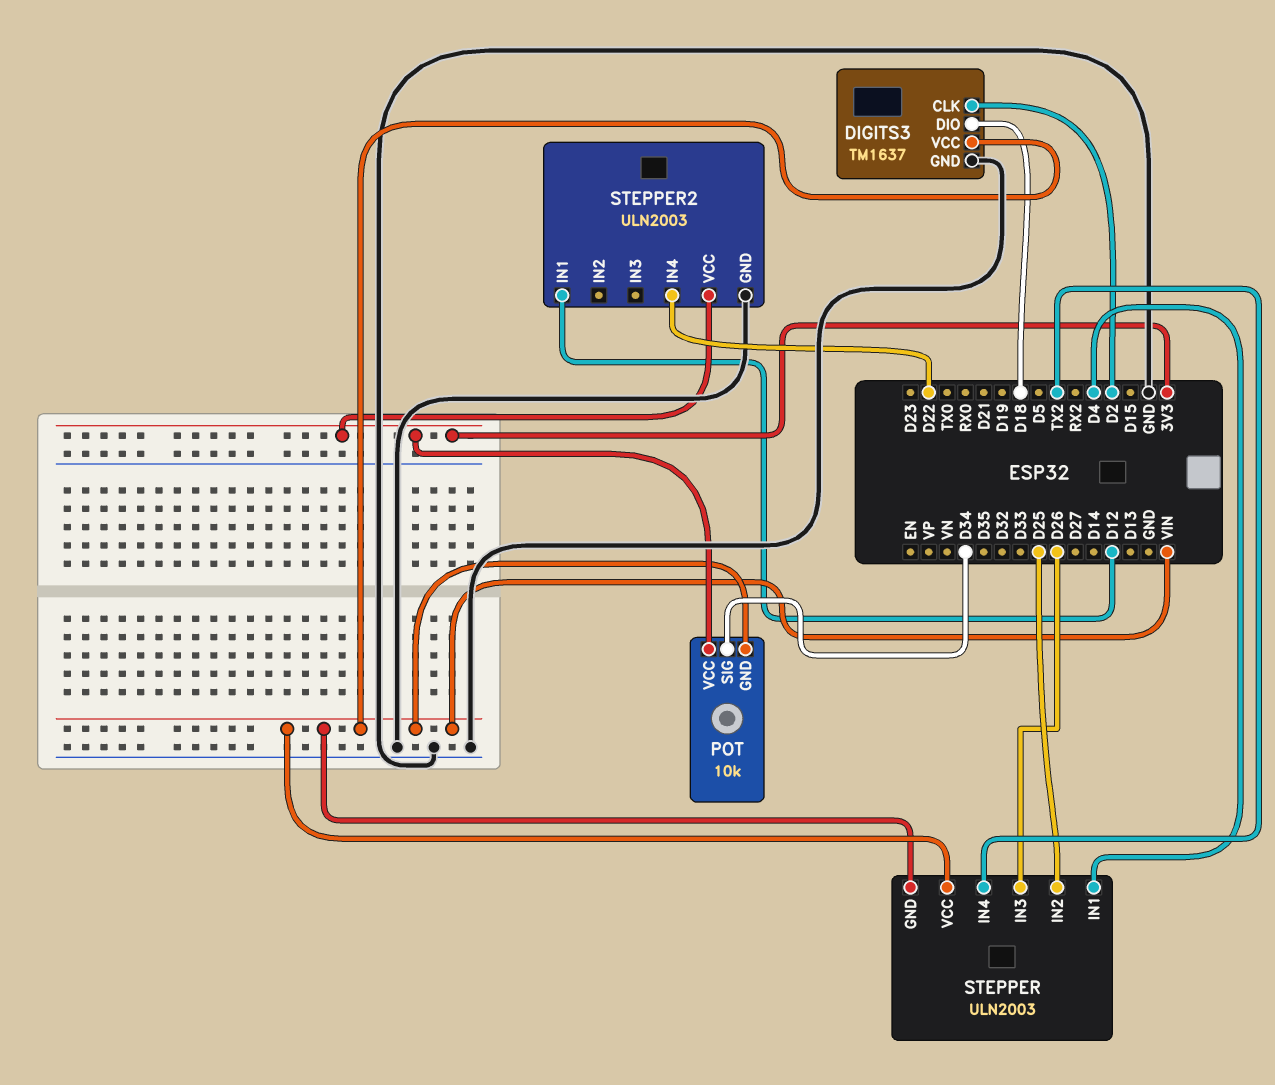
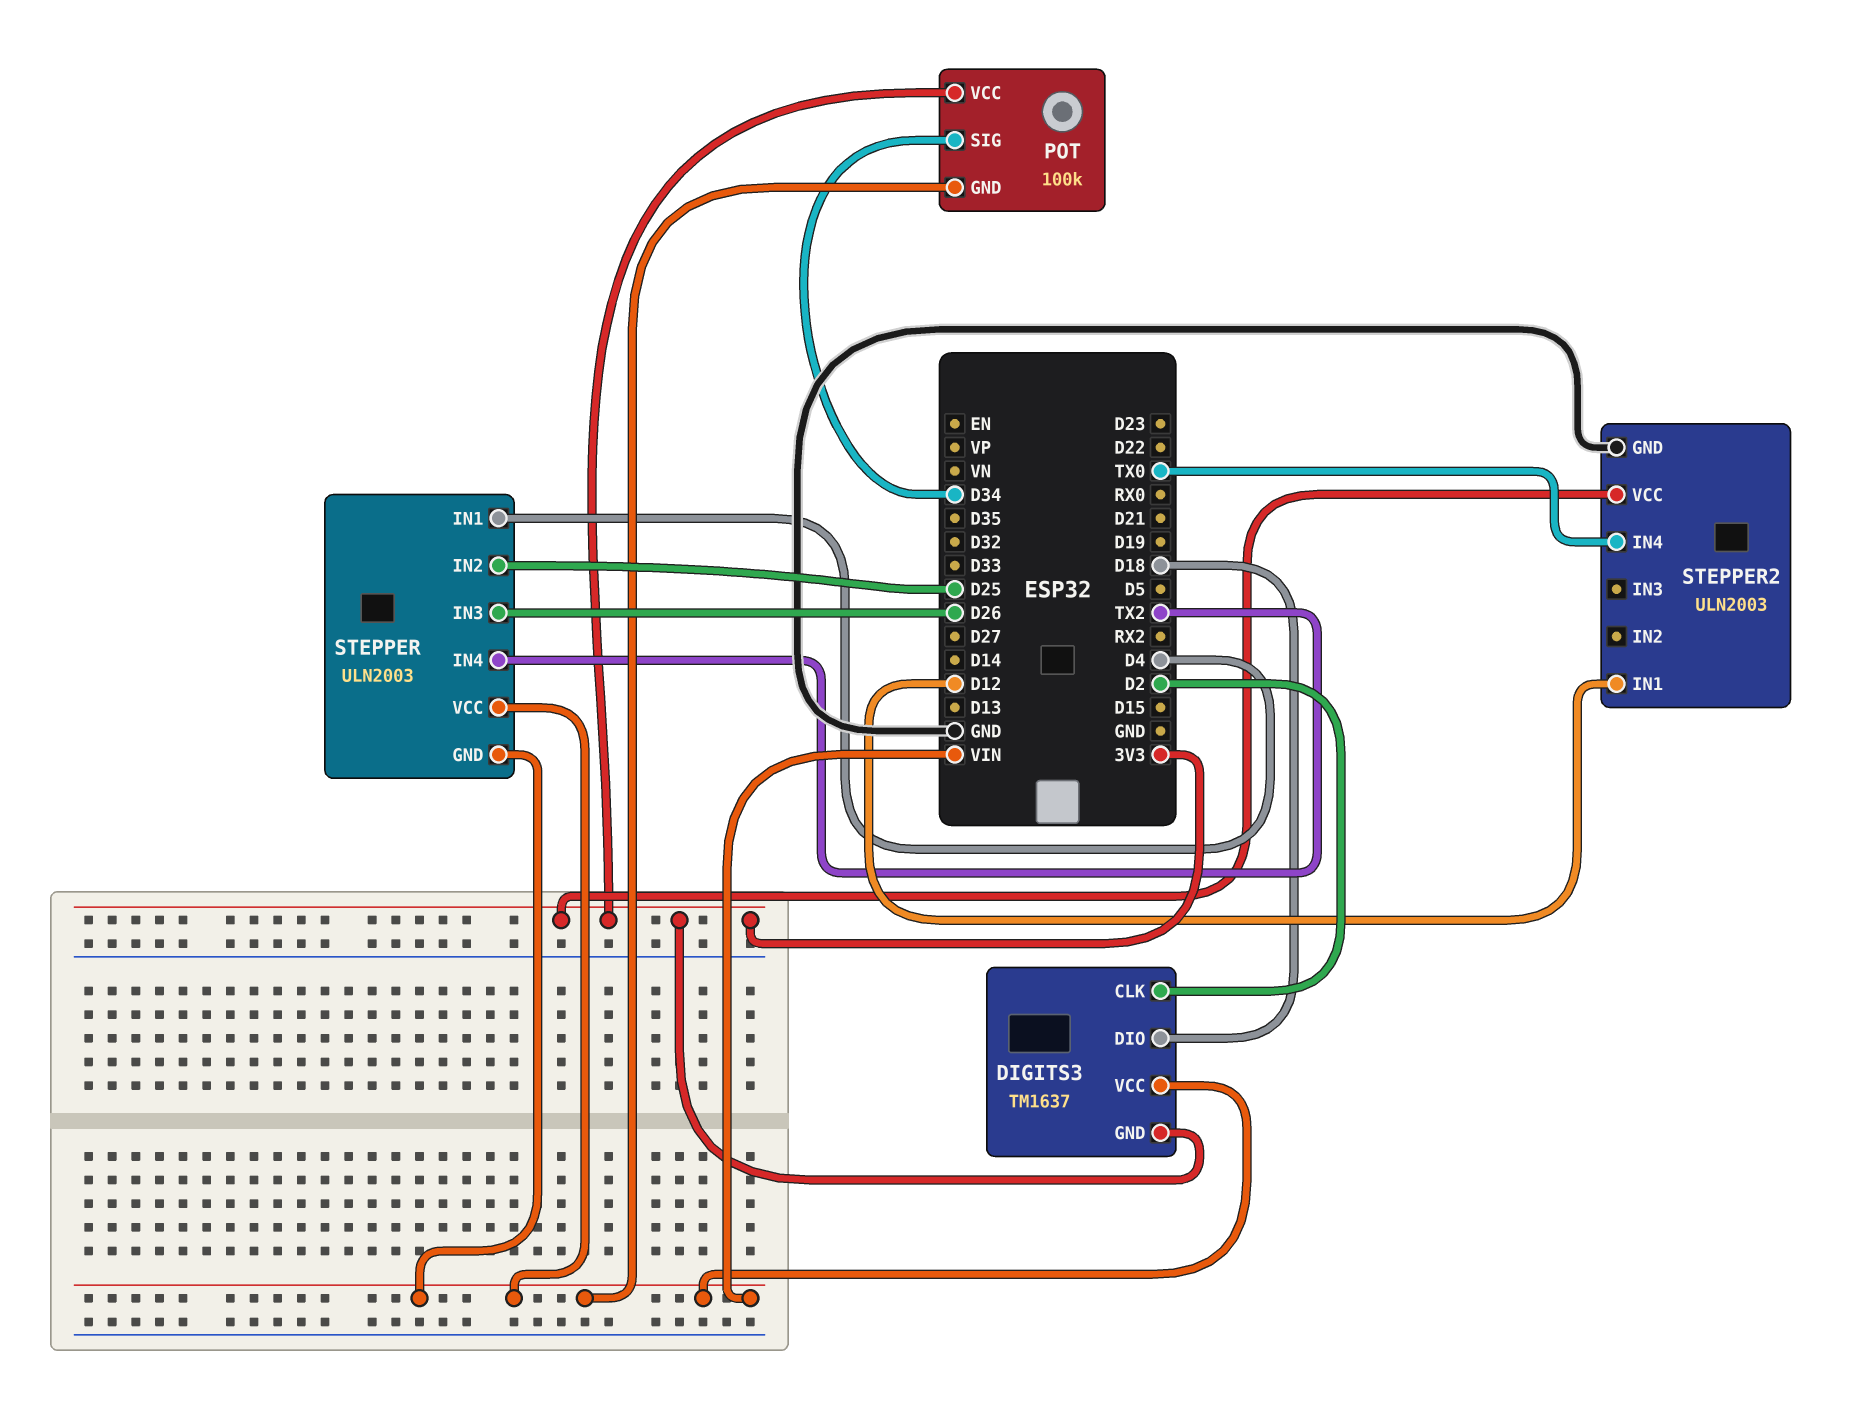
DIGITS3 pin GND: GND -> 3V3
POT: 10k -> 100k
STEPPER2 pin IN4: D22 -> TX0

